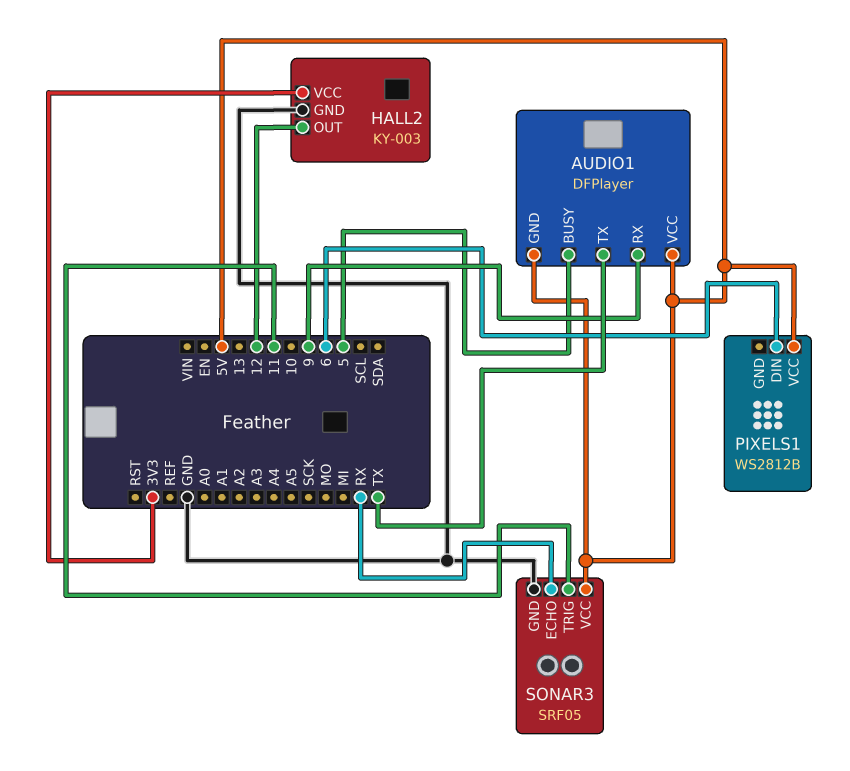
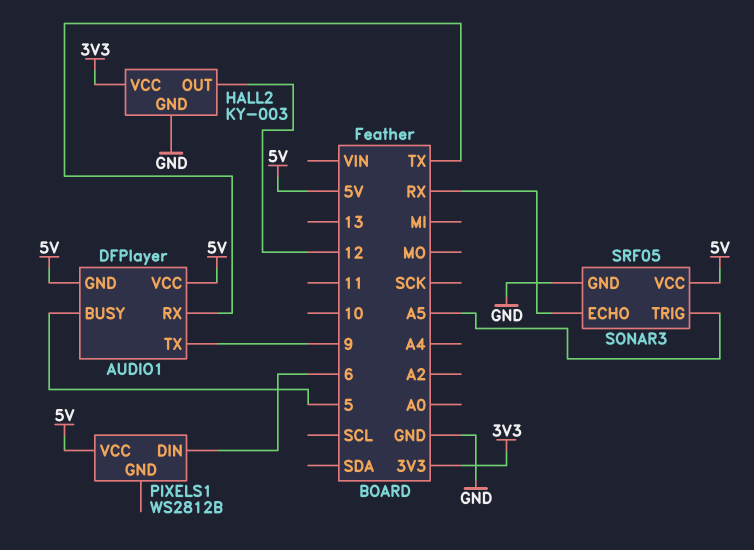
AUDIO1 pin RX: 9 -> TX
AUDIO1 pin TX: TX -> 9
SONAR3 pin TRIG: 11 -> A5

